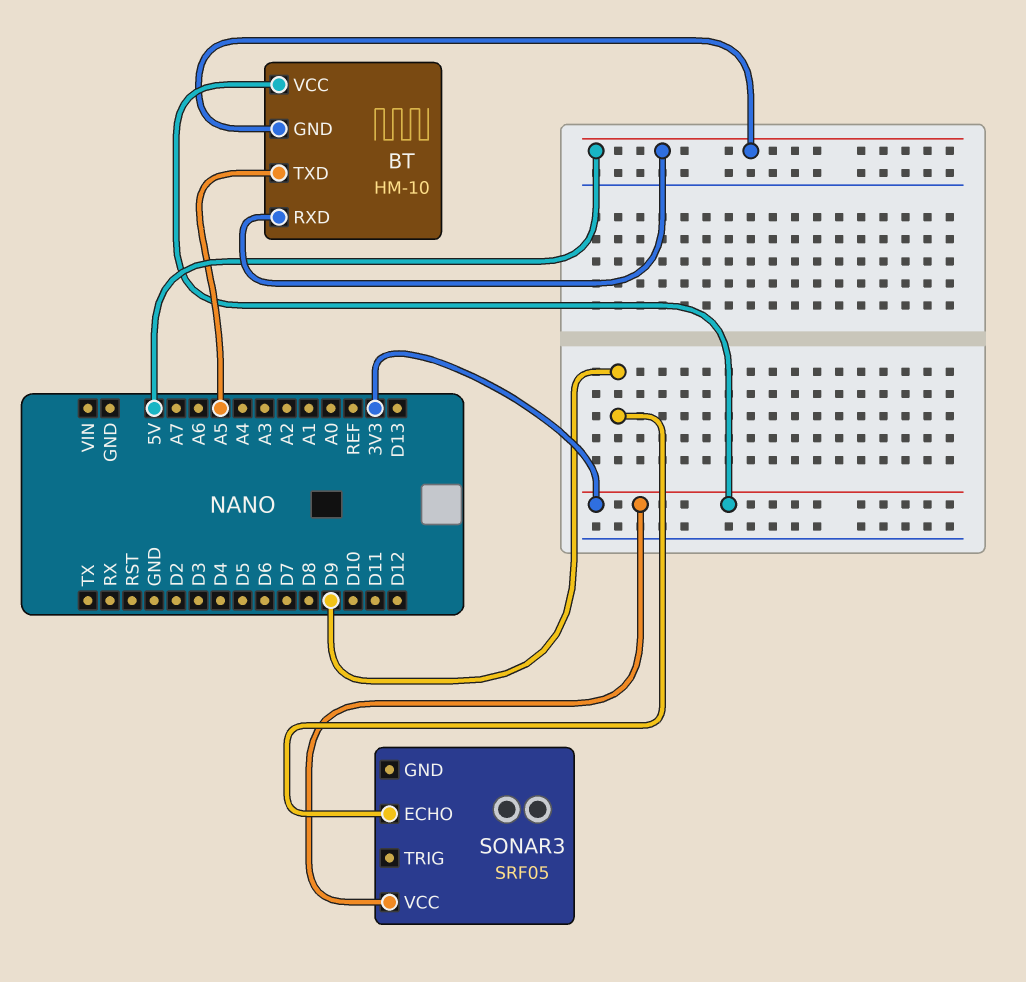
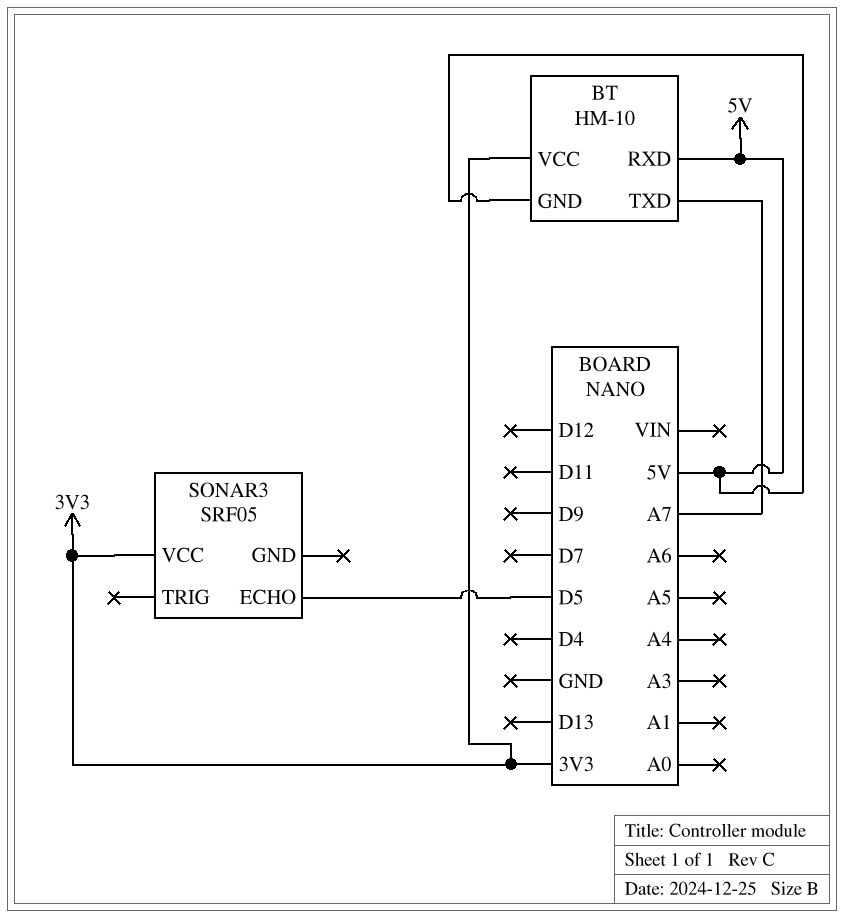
BT pin TXD: A5 -> A7
SONAR3 pin ECHO: D9 -> D5

